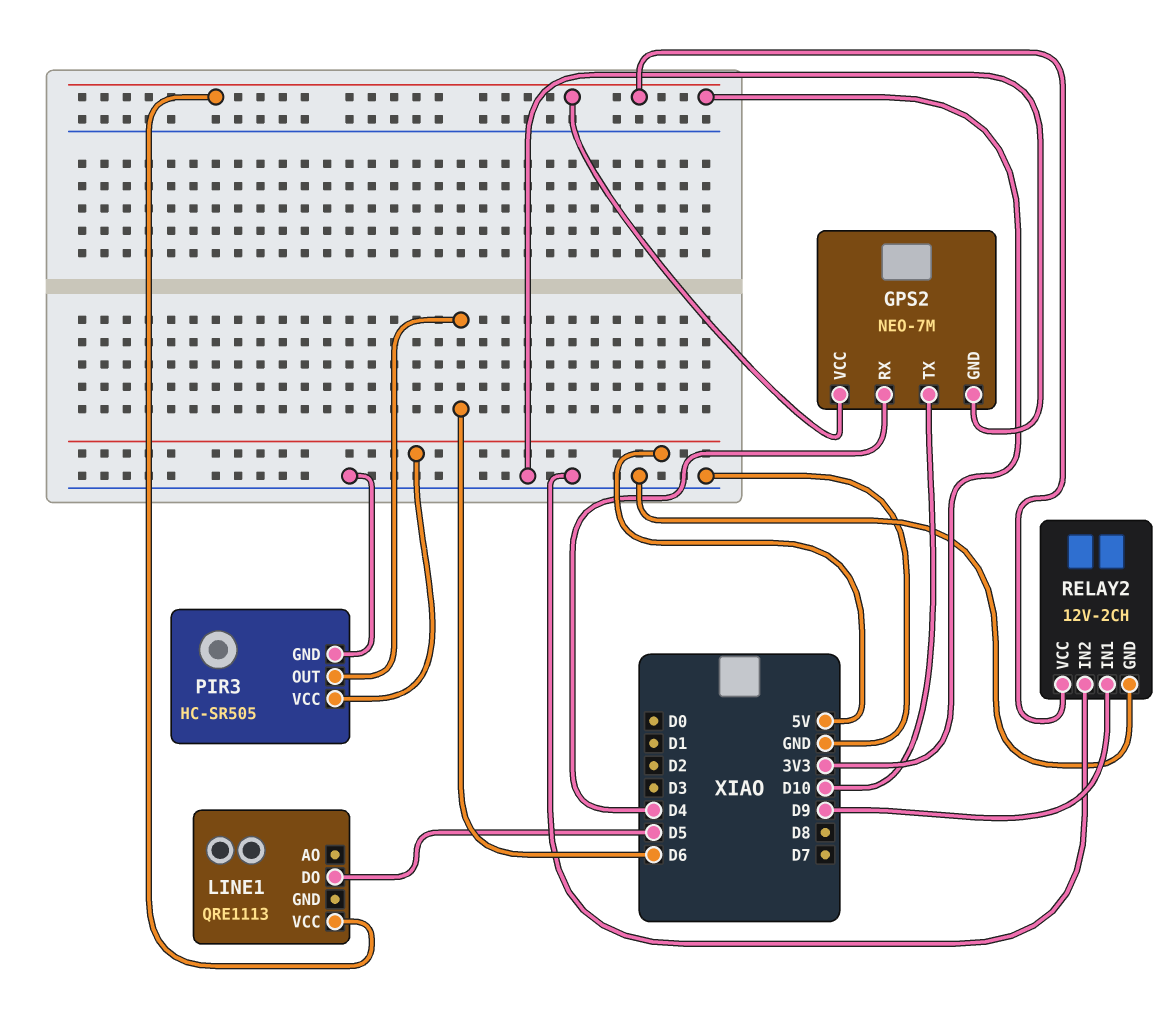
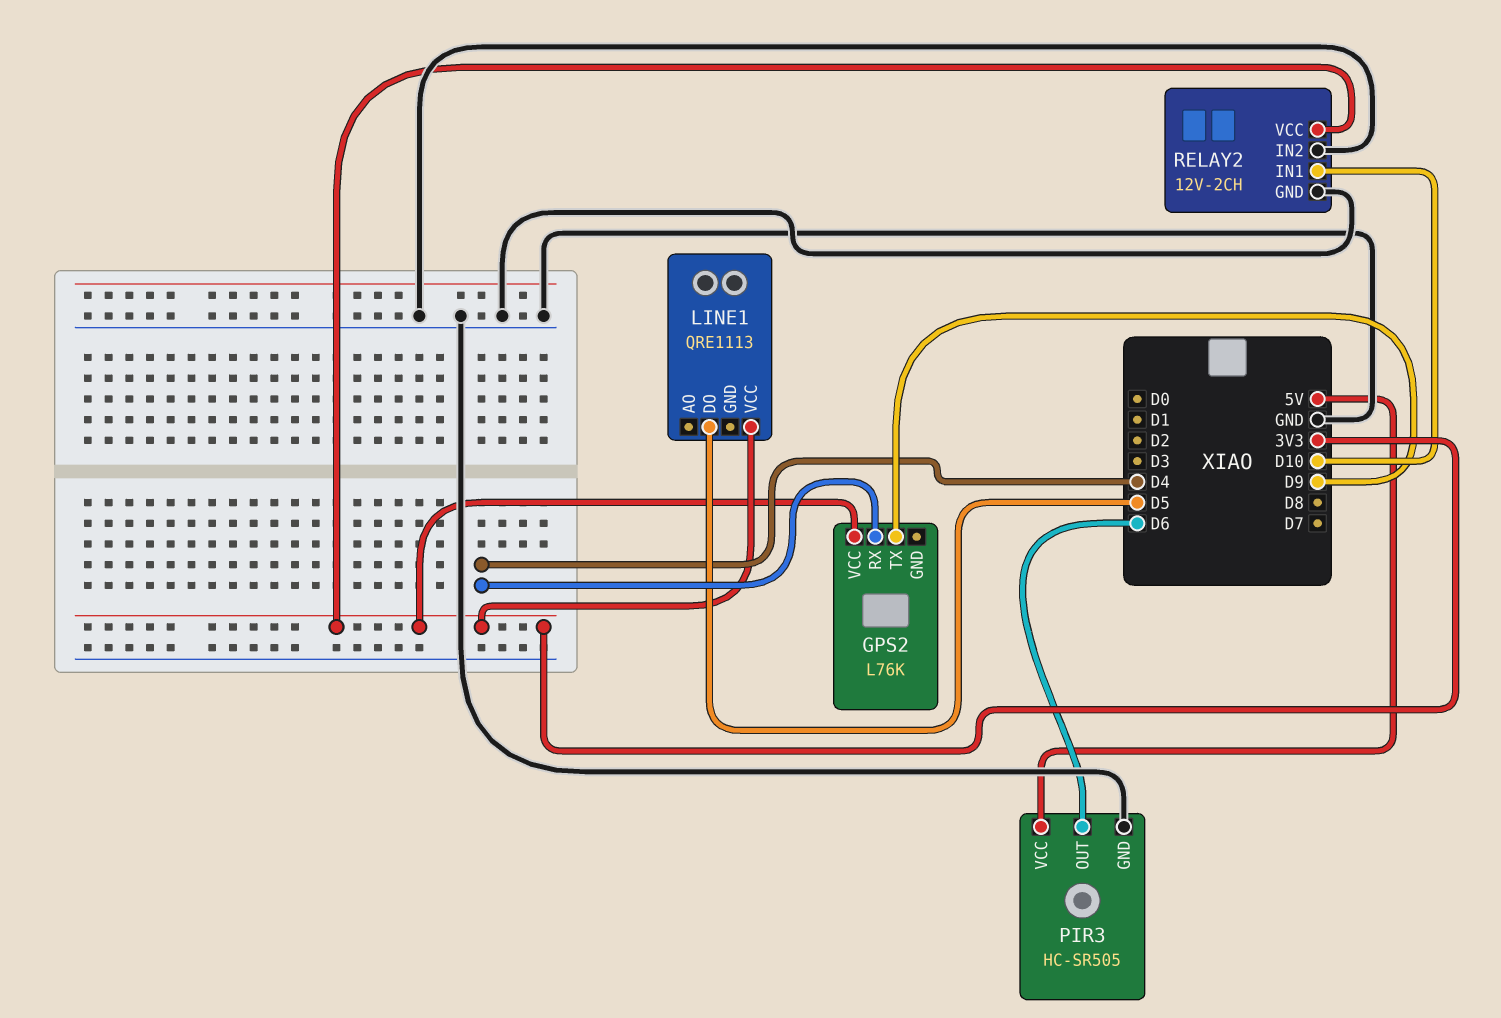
GPS2: NEO-7M -> L76K
GPS2 pin GND: GND -> none
GPS2 pin TX: D10 -> D9
RELAY2 pin IN1: D9 -> D10

